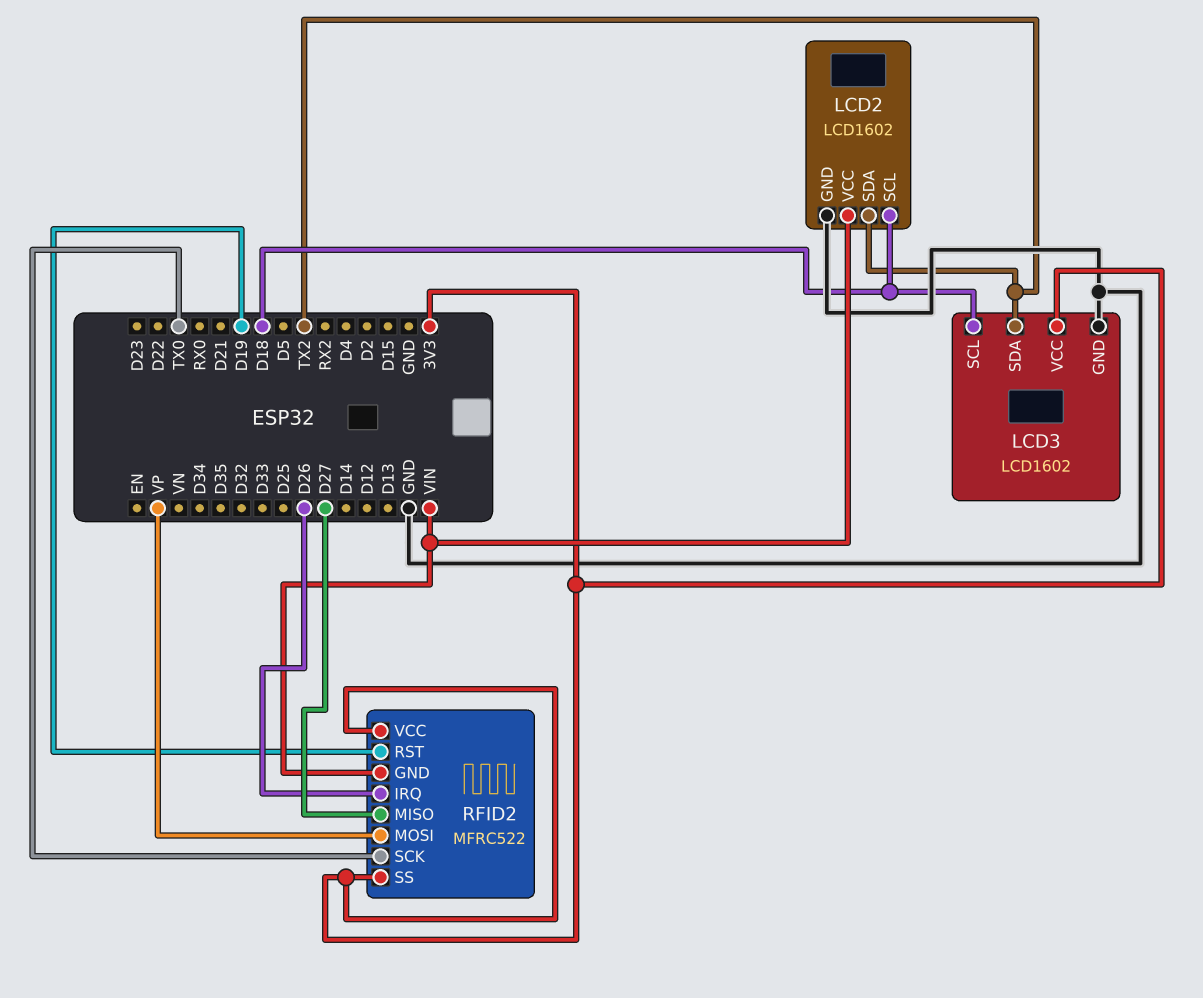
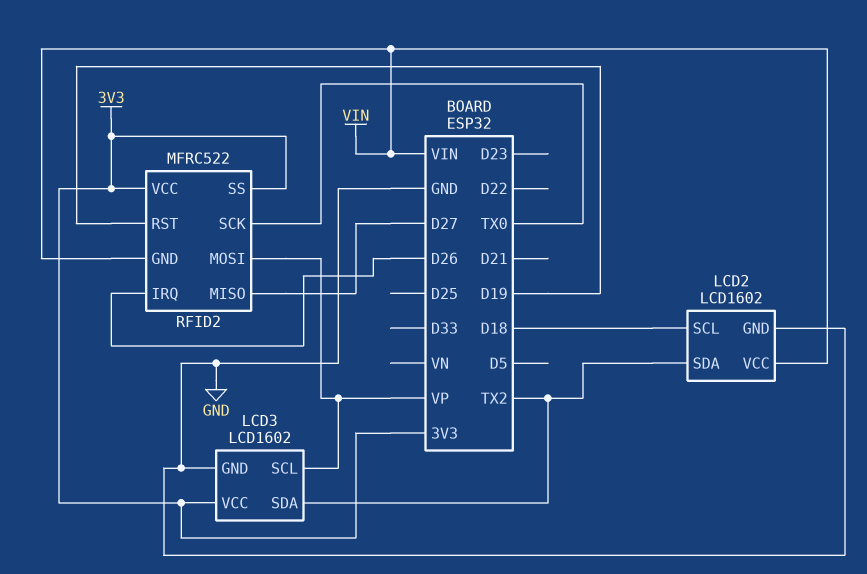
LCD3 pin SCL: D18 -> VP

